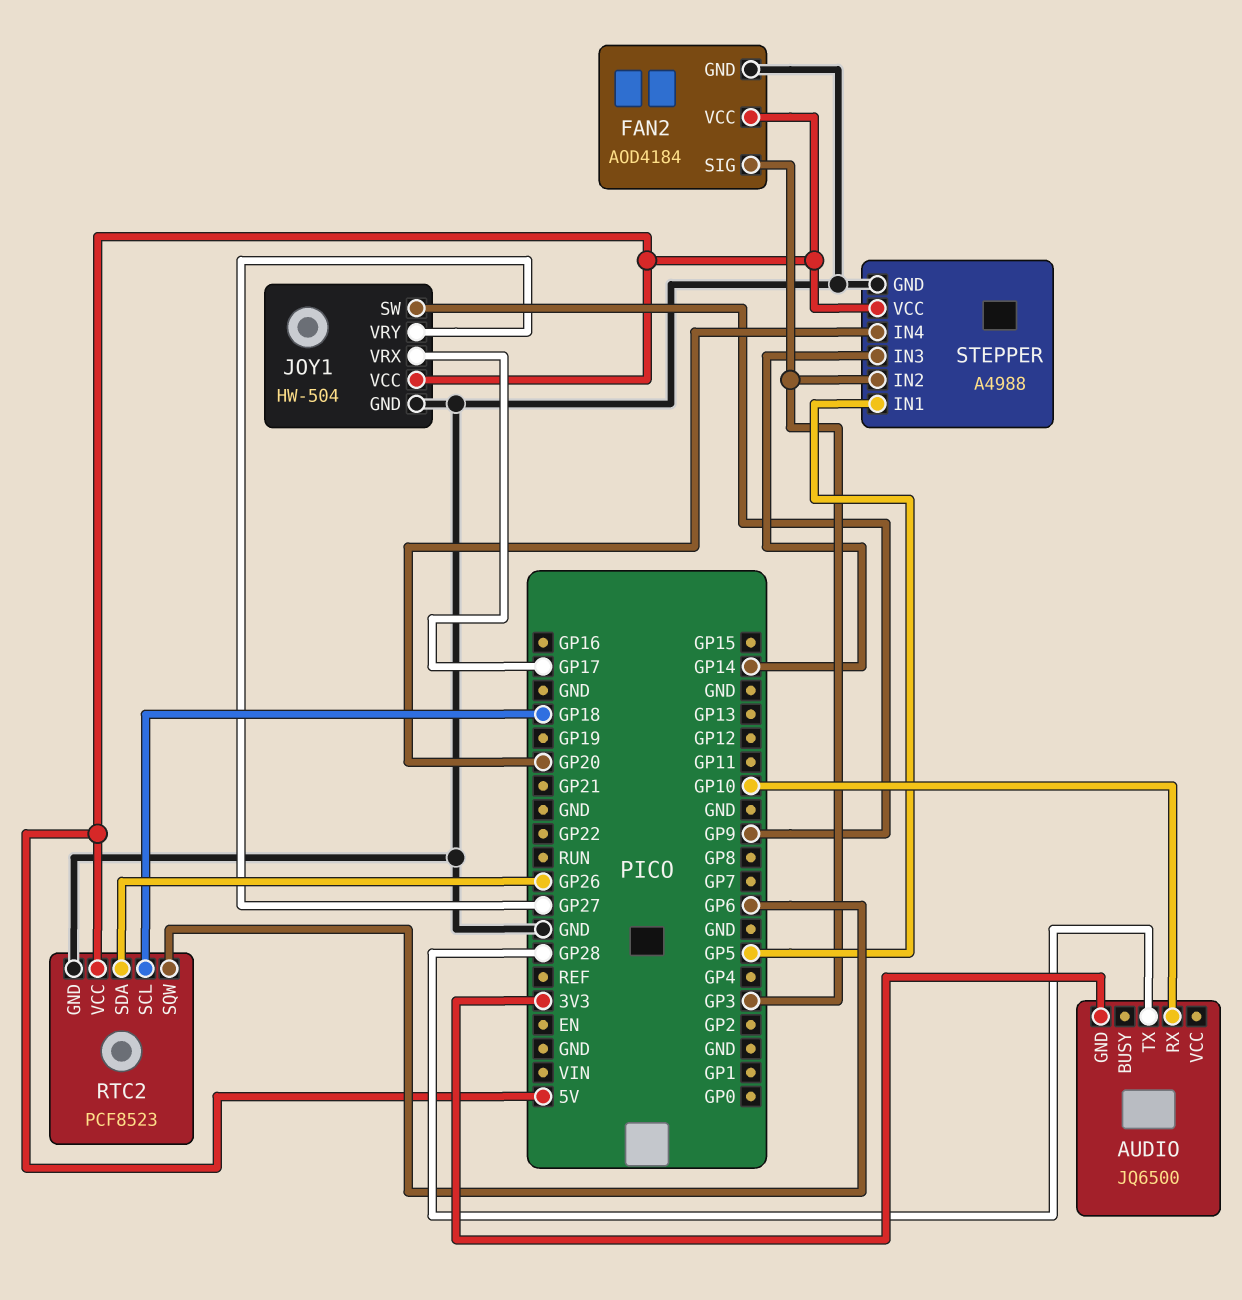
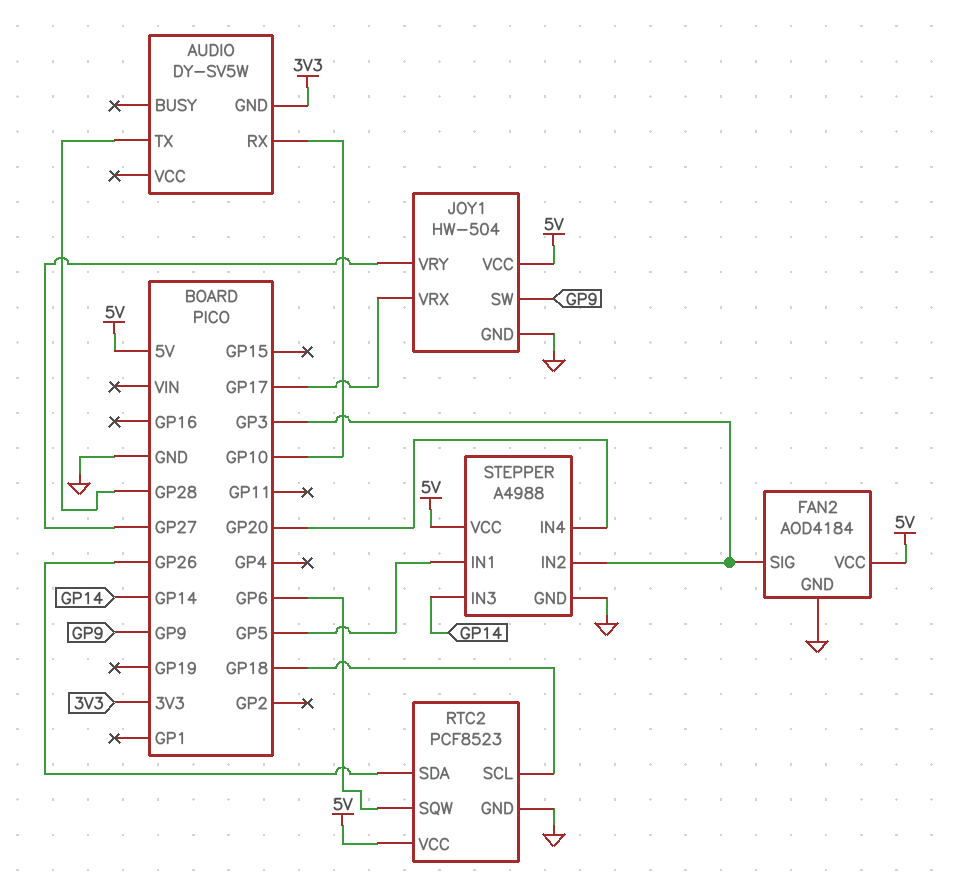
AUDIO: JQ6500 -> DY-SV5W

